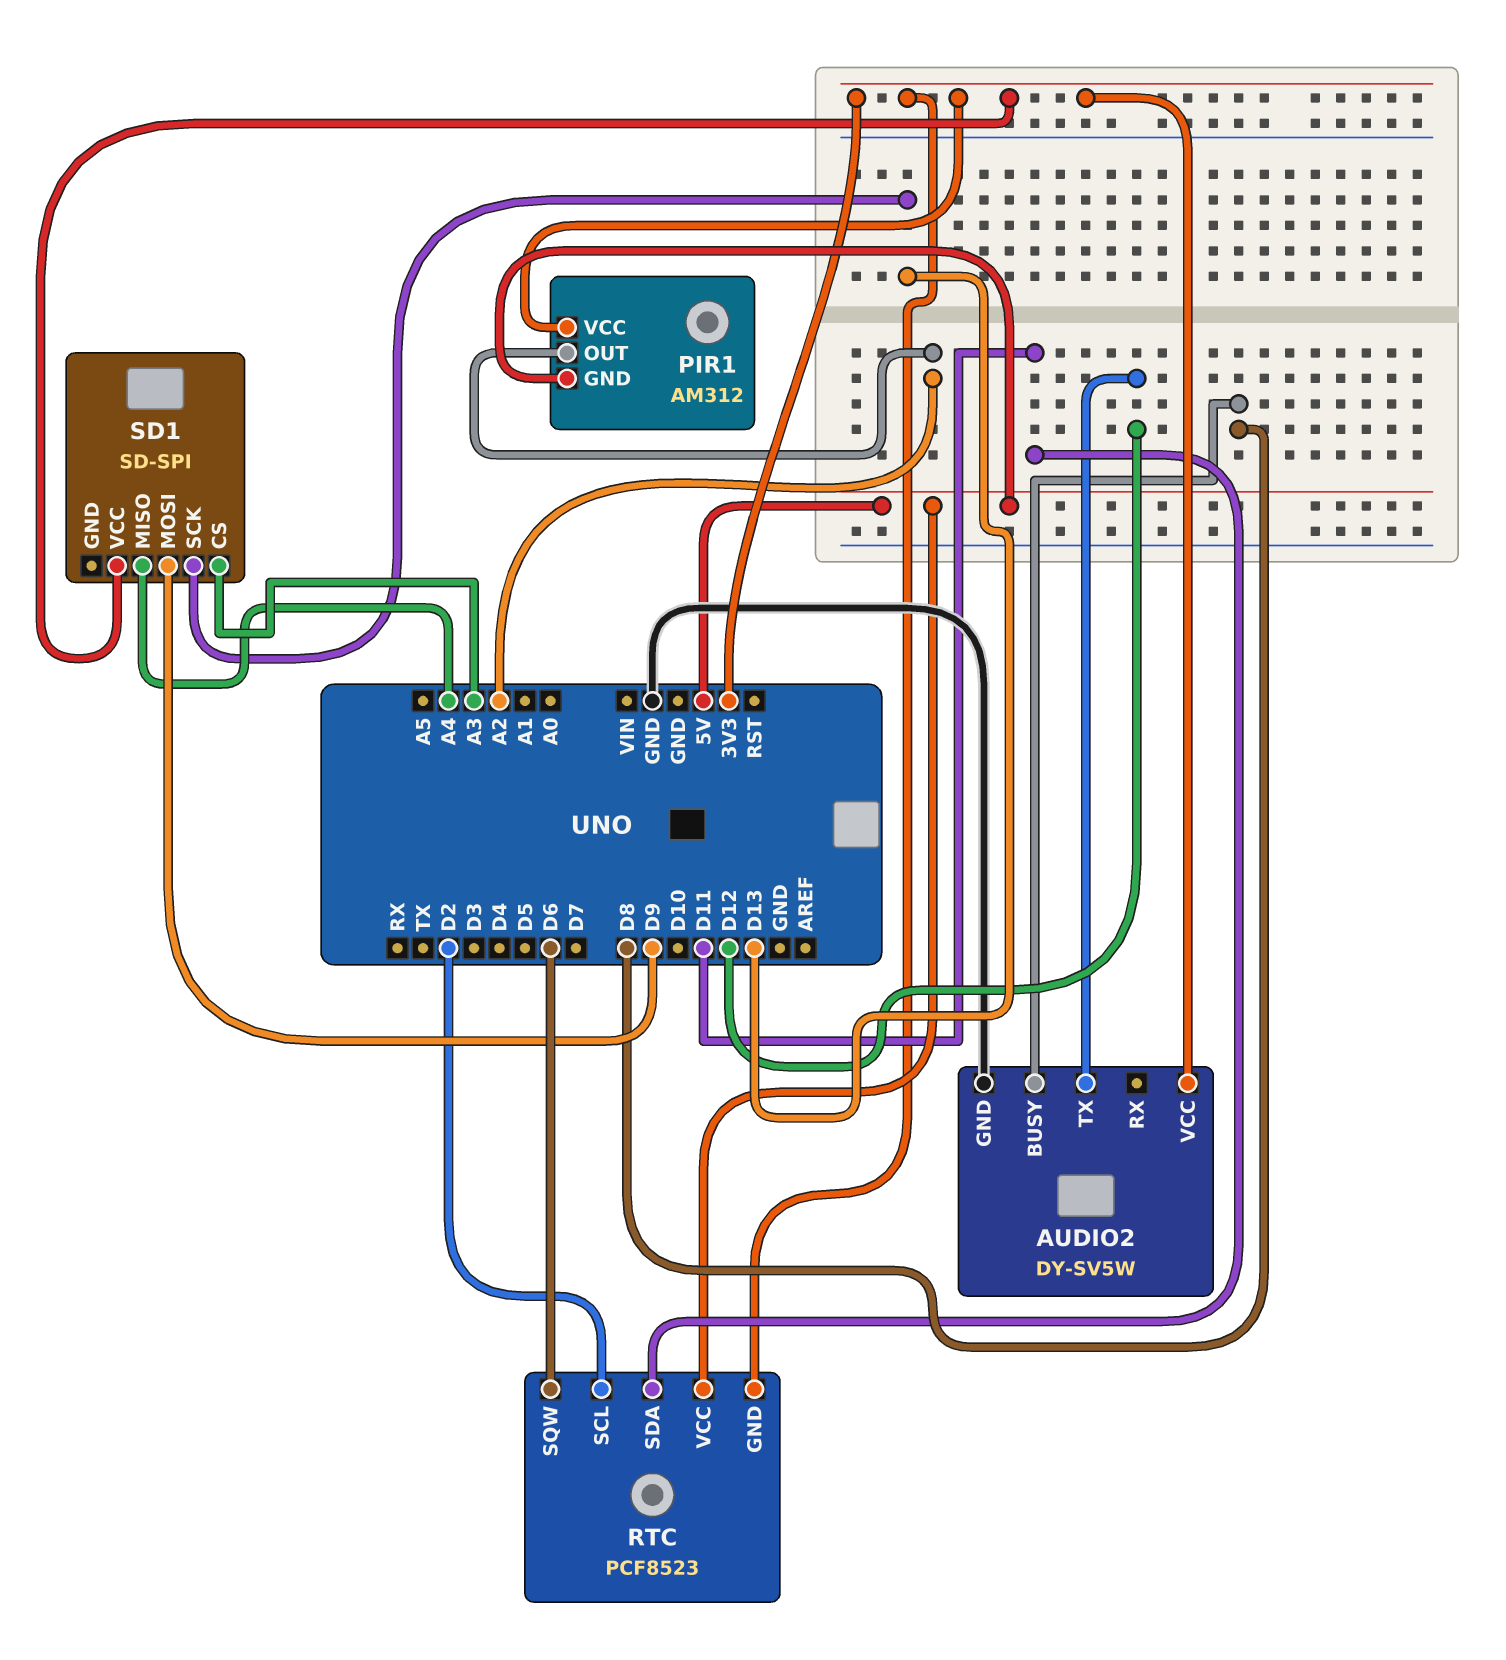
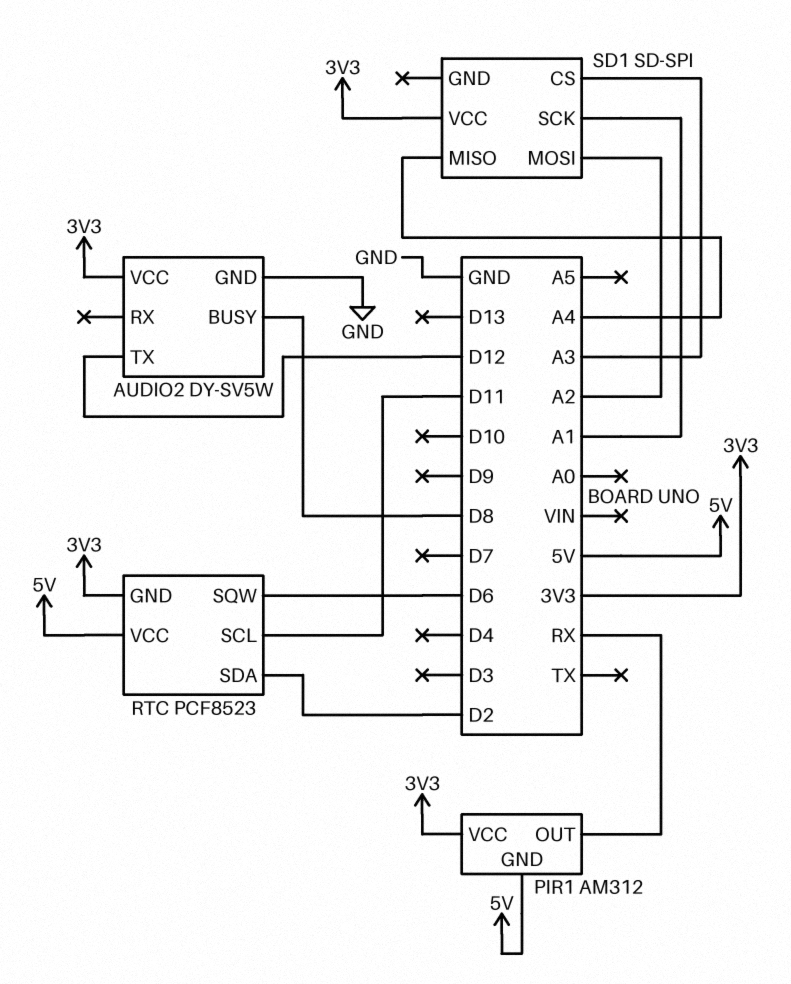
PIR1 pin OUT: A2 -> RX
RTC pin SCL: D2 -> D11
RTC pin SDA: D11 -> D2
SD1 pin MOSI: D9 -> A2
SD1 pin SCK: D13 -> A1

